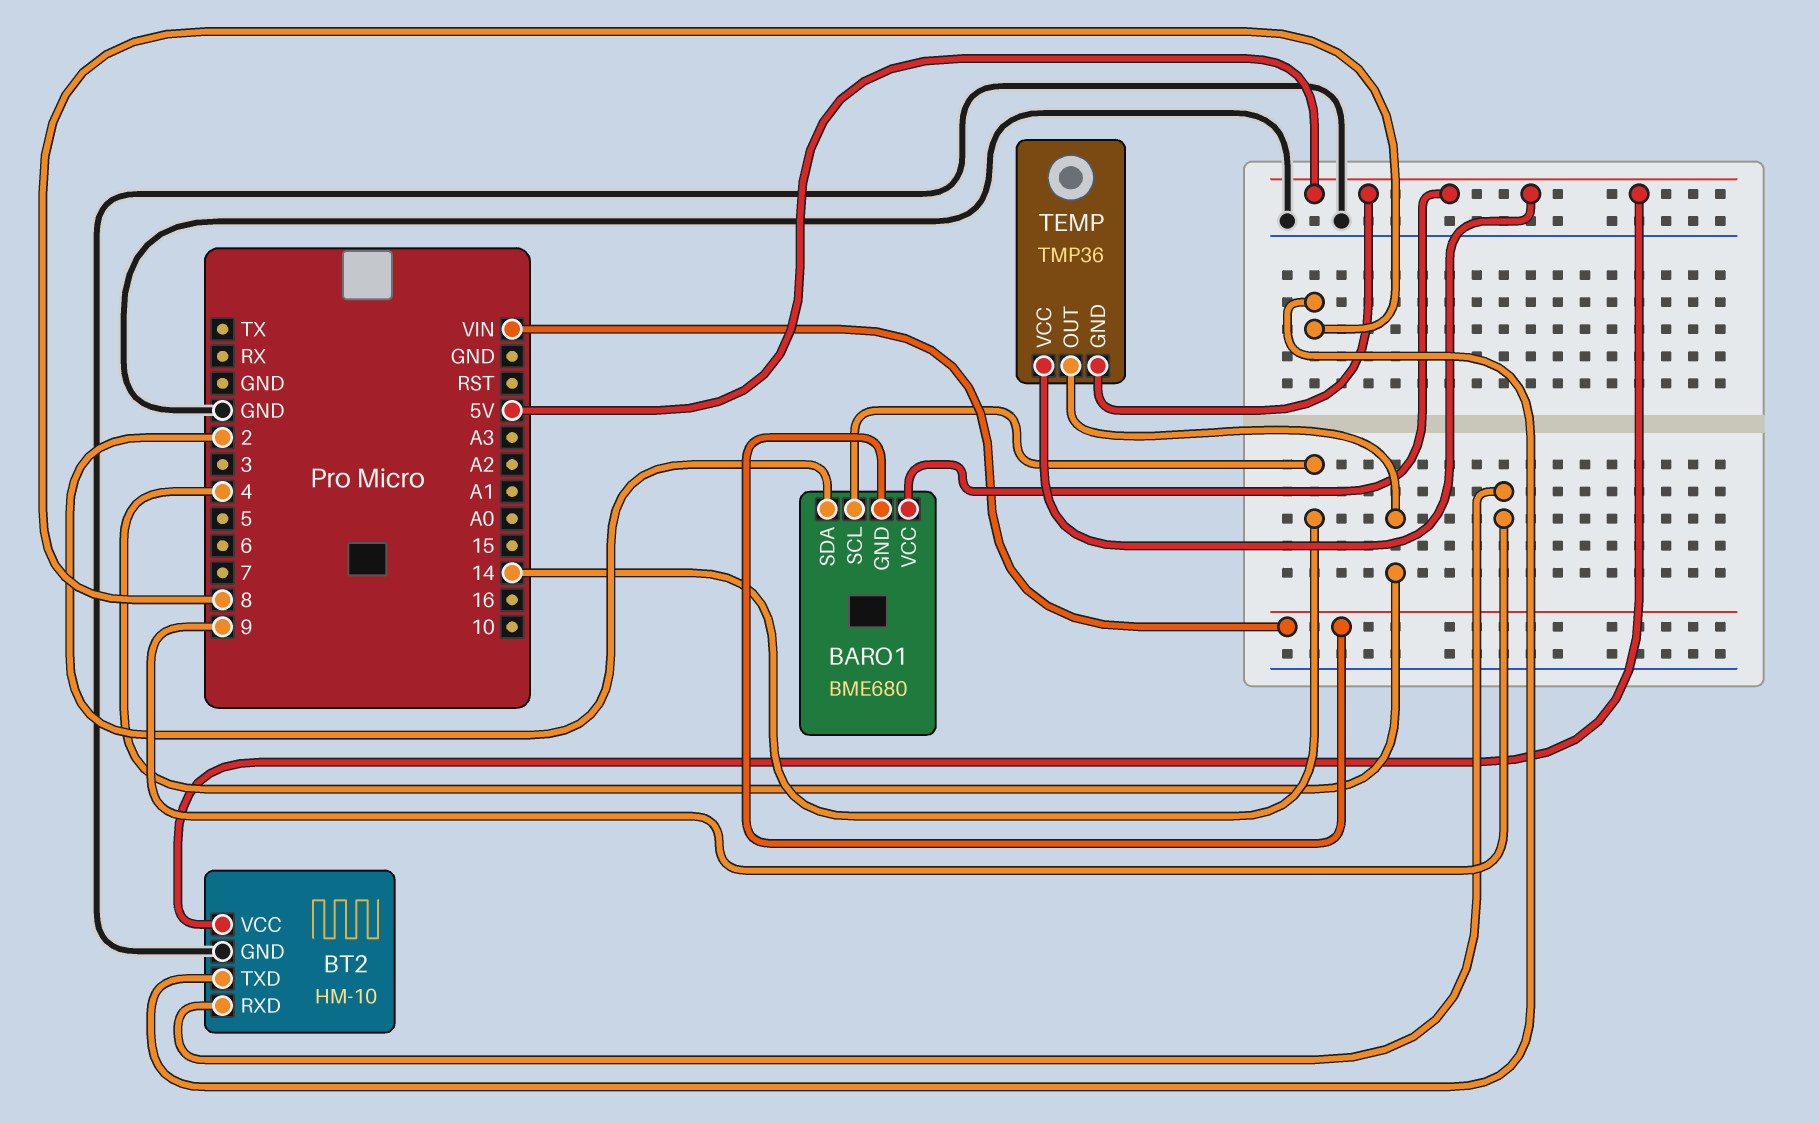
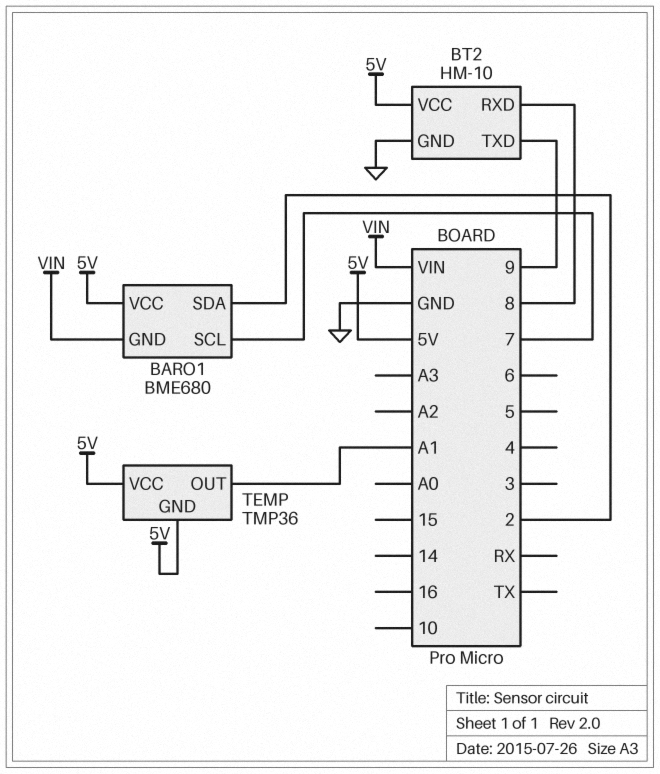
BARO1 pin SCL: 14 -> 7
BT2 pin RXD: 9 -> 8
BT2 pin TXD: 8 -> 9
TEMP pin OUT: 4 -> A1

